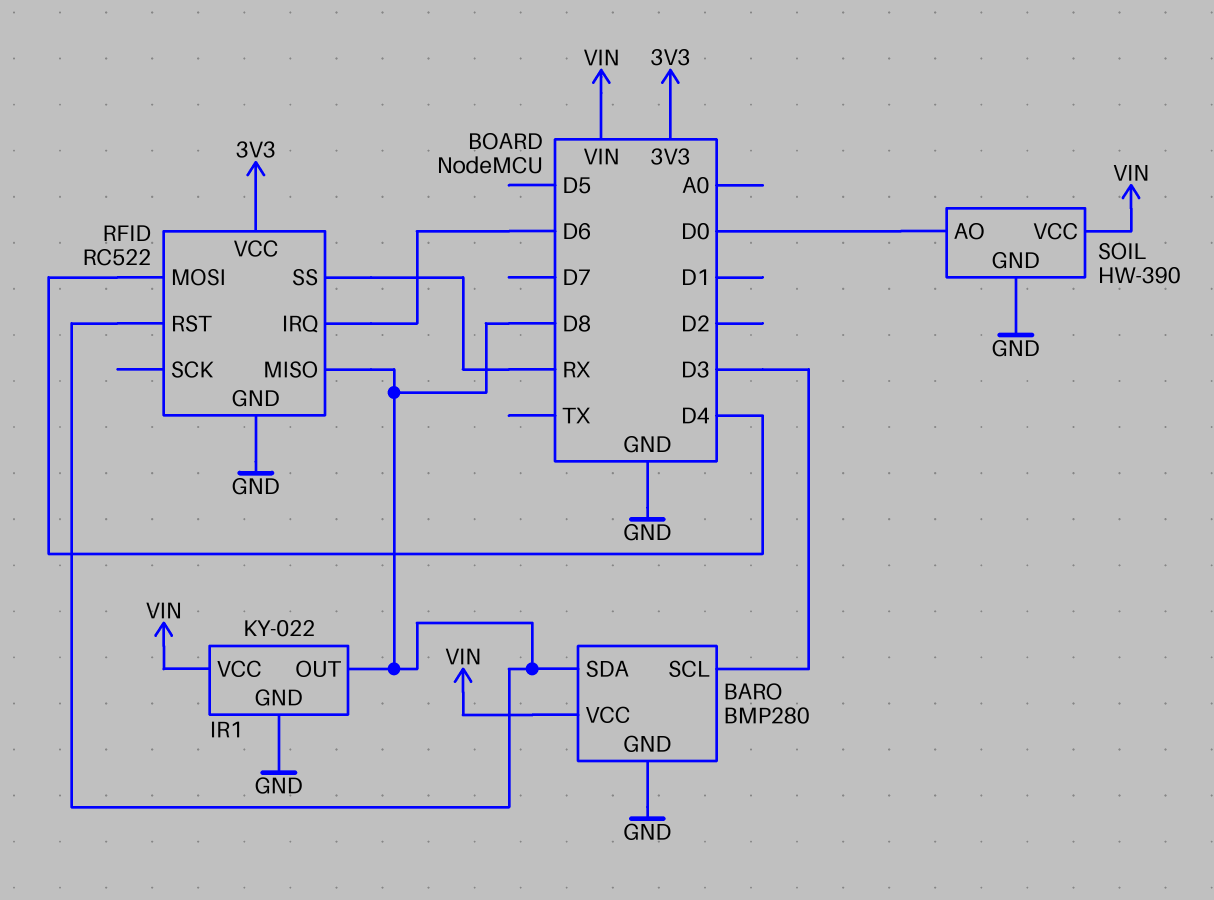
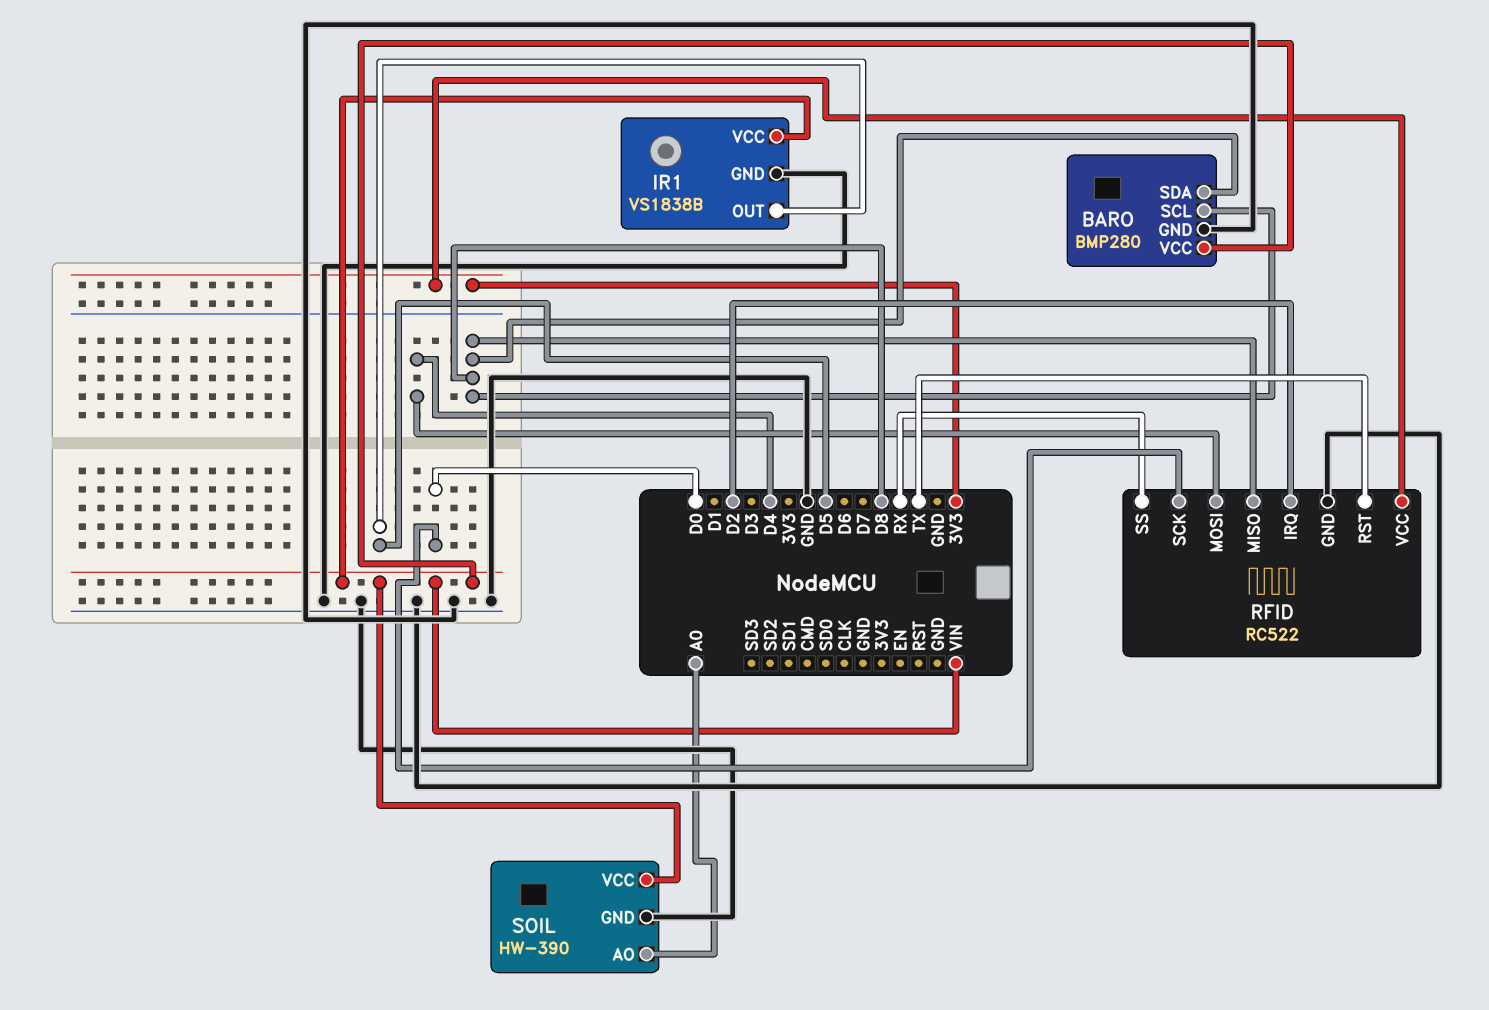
BARO pin SCL: D3 -> D8
IR1: KY-022 -> VS1838B
IR1 pin OUT: D8 -> D5
RFID pin IRQ: D6 -> D2
RFID pin RST: D8 -> TX
RFID pin SCK: none -> D0
SOIL pin AO: D0 -> A0

